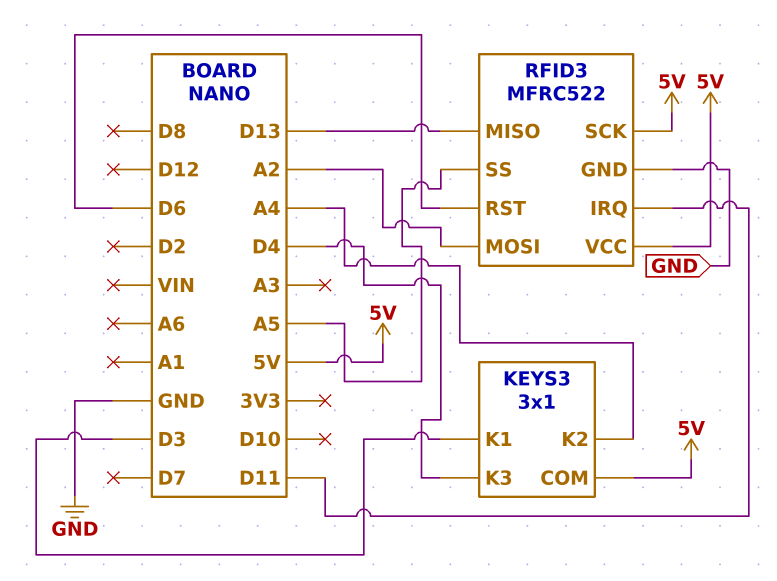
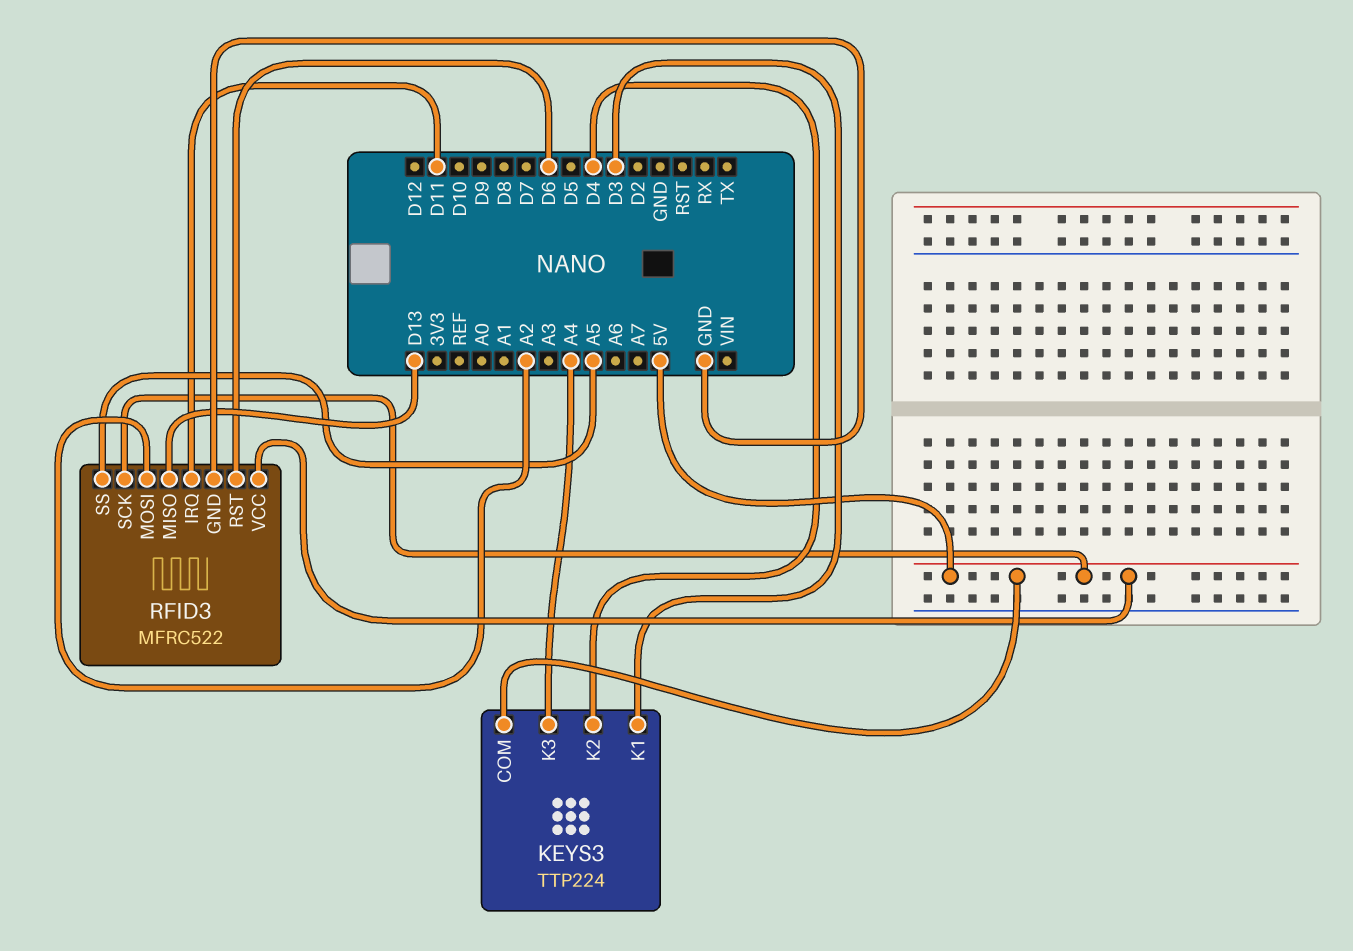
KEYS3: 3x1 -> TTP224
KEYS3 pin K2: A4 -> D4
KEYS3 pin K3: D4 -> A4

